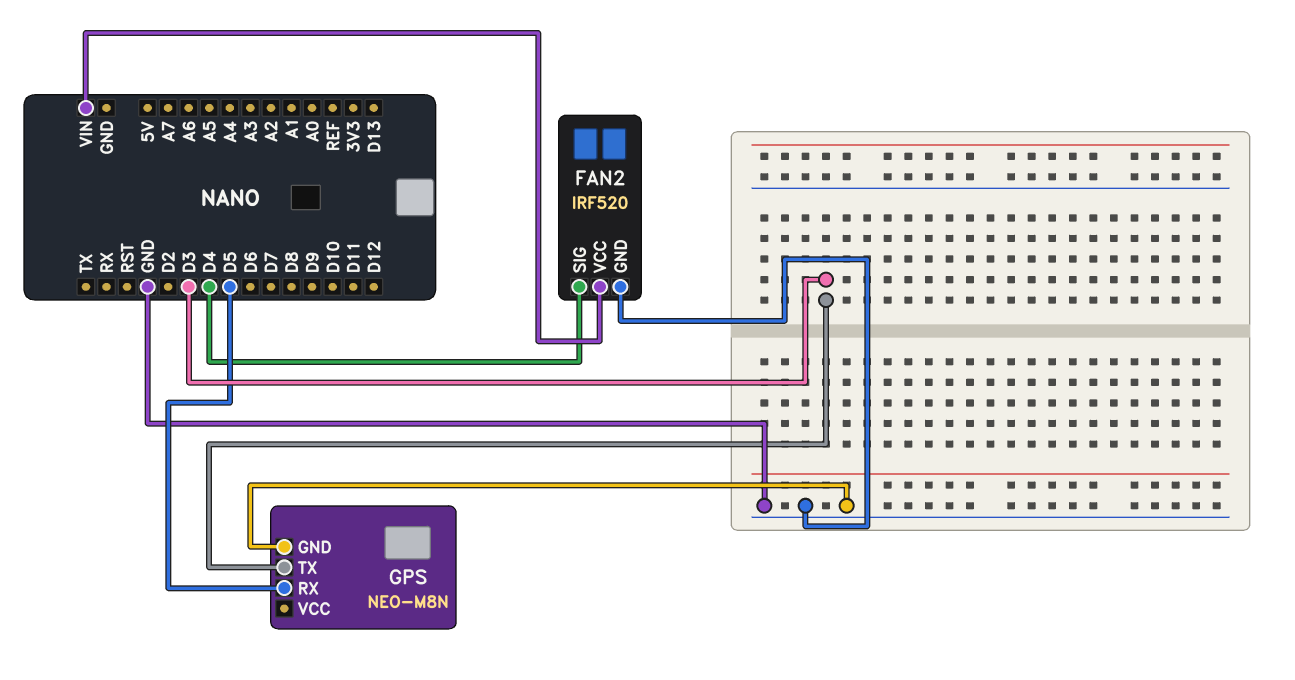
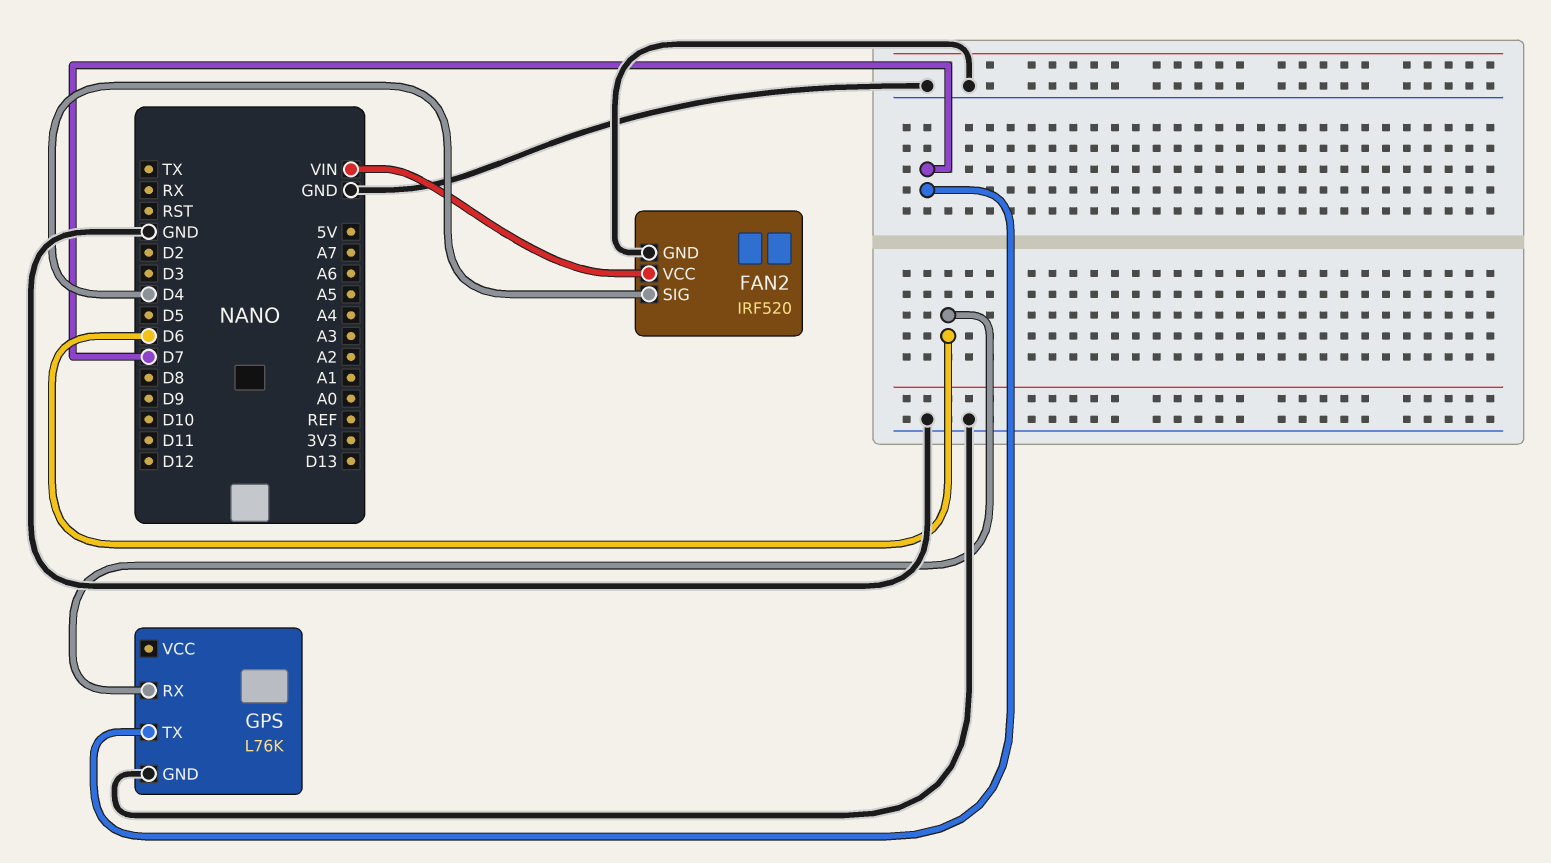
GPS: NEO-M8N -> L76K
GPS pin RX: D5 -> D6
GPS pin TX: D3 -> D7

